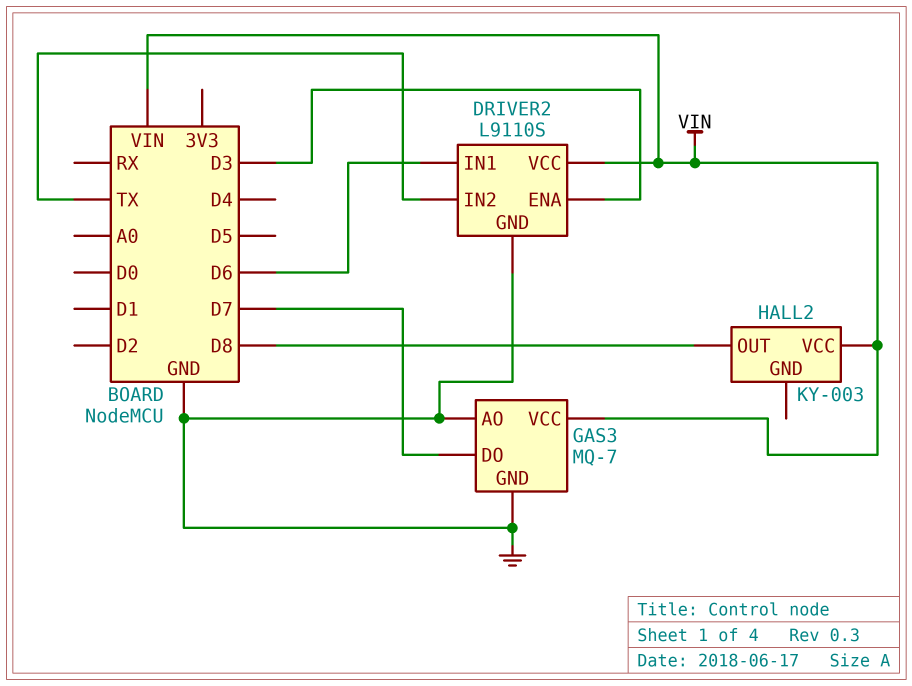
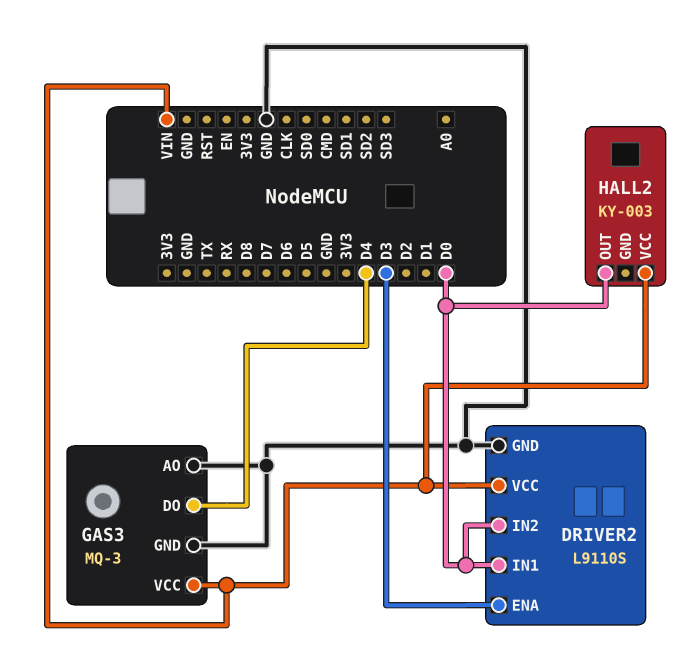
DRIVER2 pin IN1: D6 -> D0
DRIVER2 pin IN2: TX -> D0
GAS3: MQ-7 -> MQ-3
GAS3 pin DO: D7 -> D4
HALL2 pin OUT: D8 -> D0

